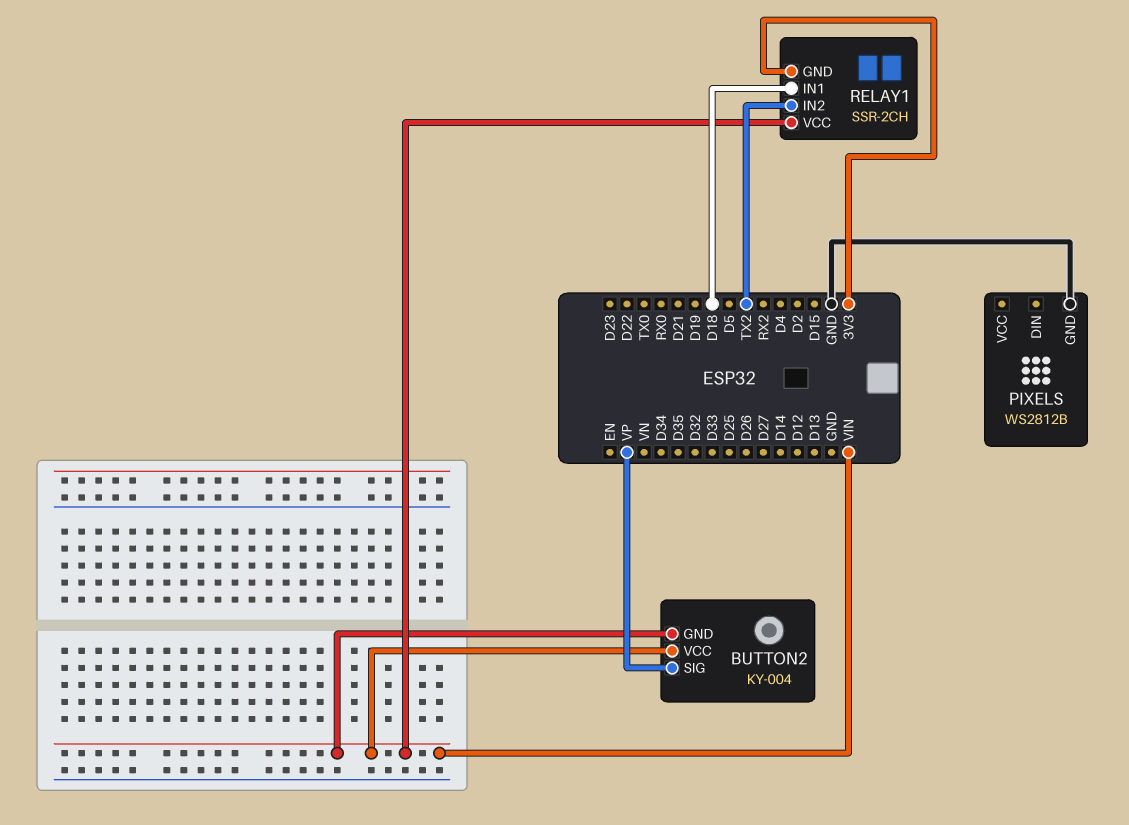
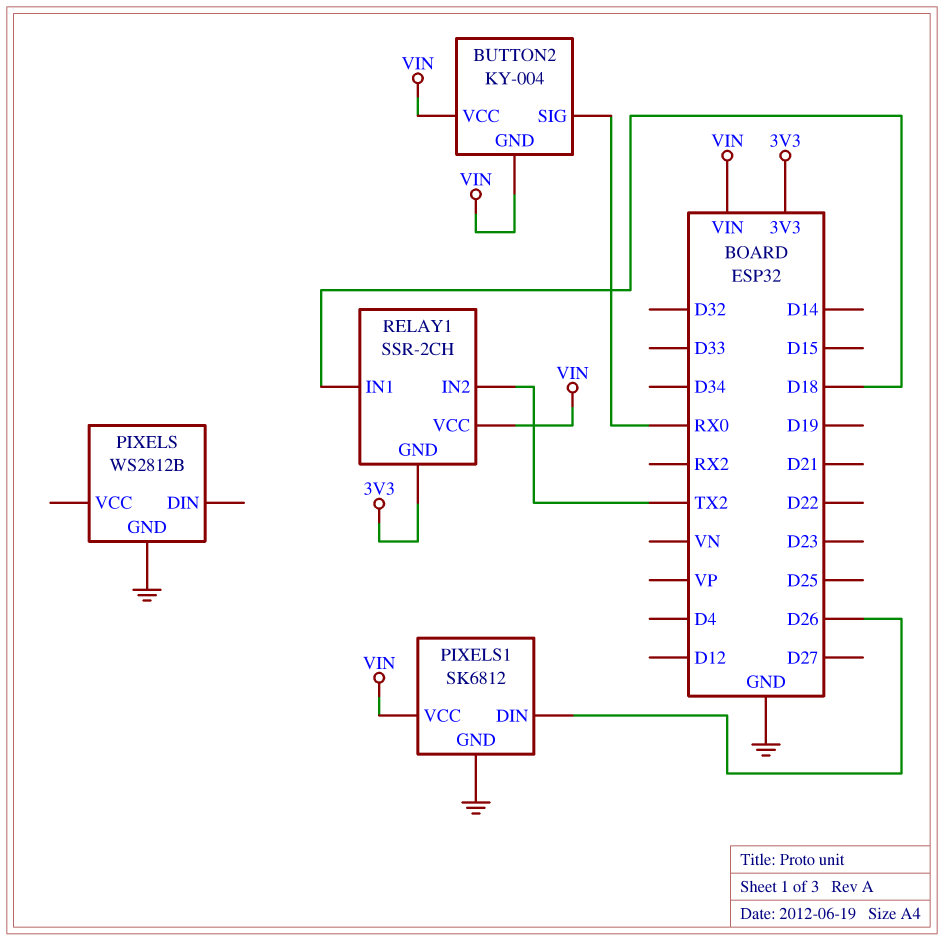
BUTTON2 pin SIG: VP -> RX0
PIXELS1: none -> SK6812
PIXELS1 pin DIN: none -> D26
PIXELS1 pin GND: none -> GND
PIXELS1 pin VCC: none -> VIN

